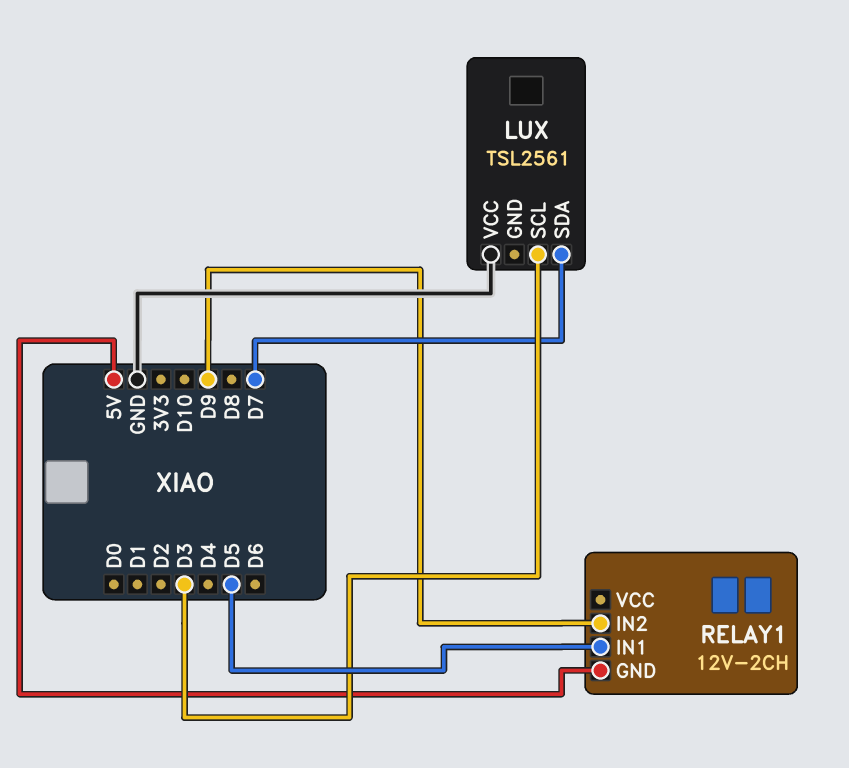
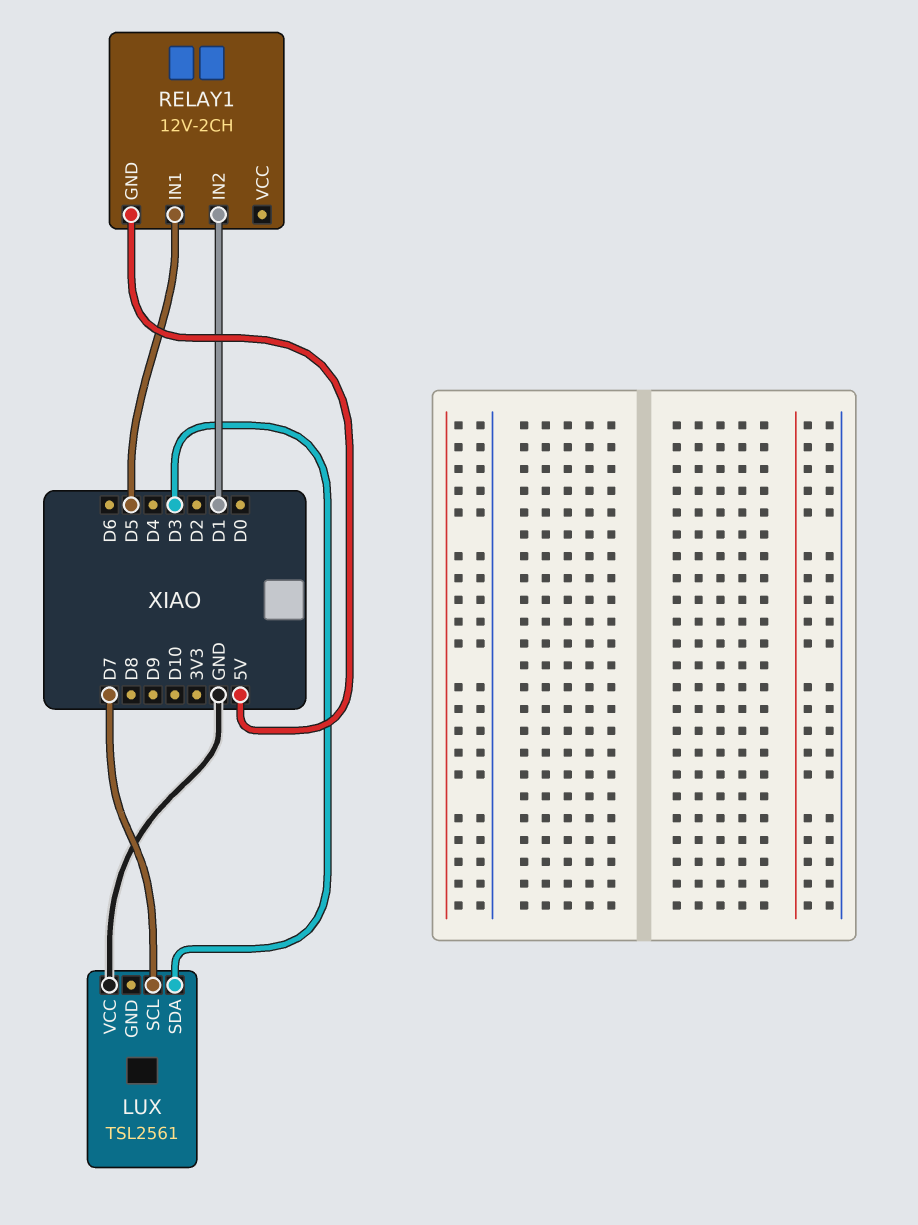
LUX pin SCL: D3 -> D7
LUX pin SDA: D7 -> D3
RELAY1 pin IN2: D9 -> D1

